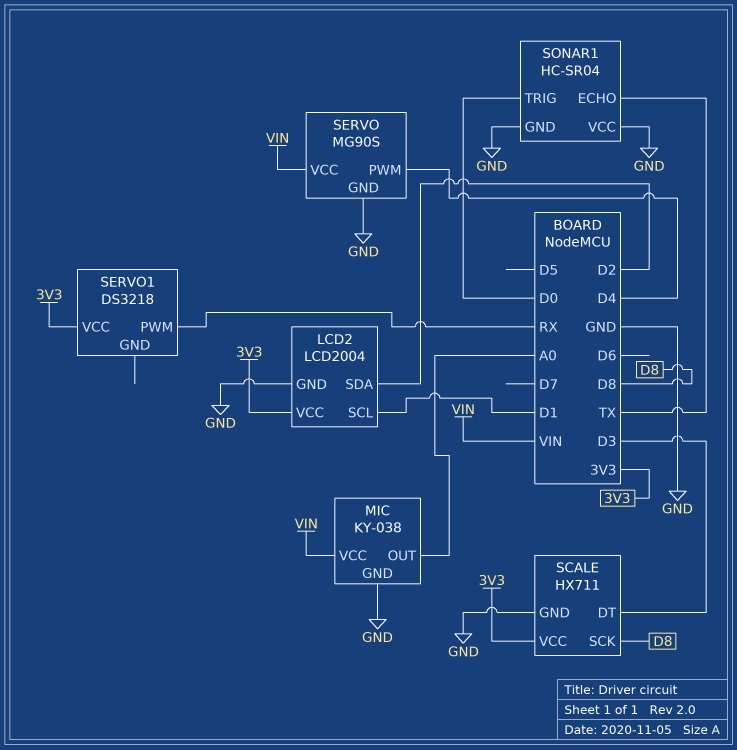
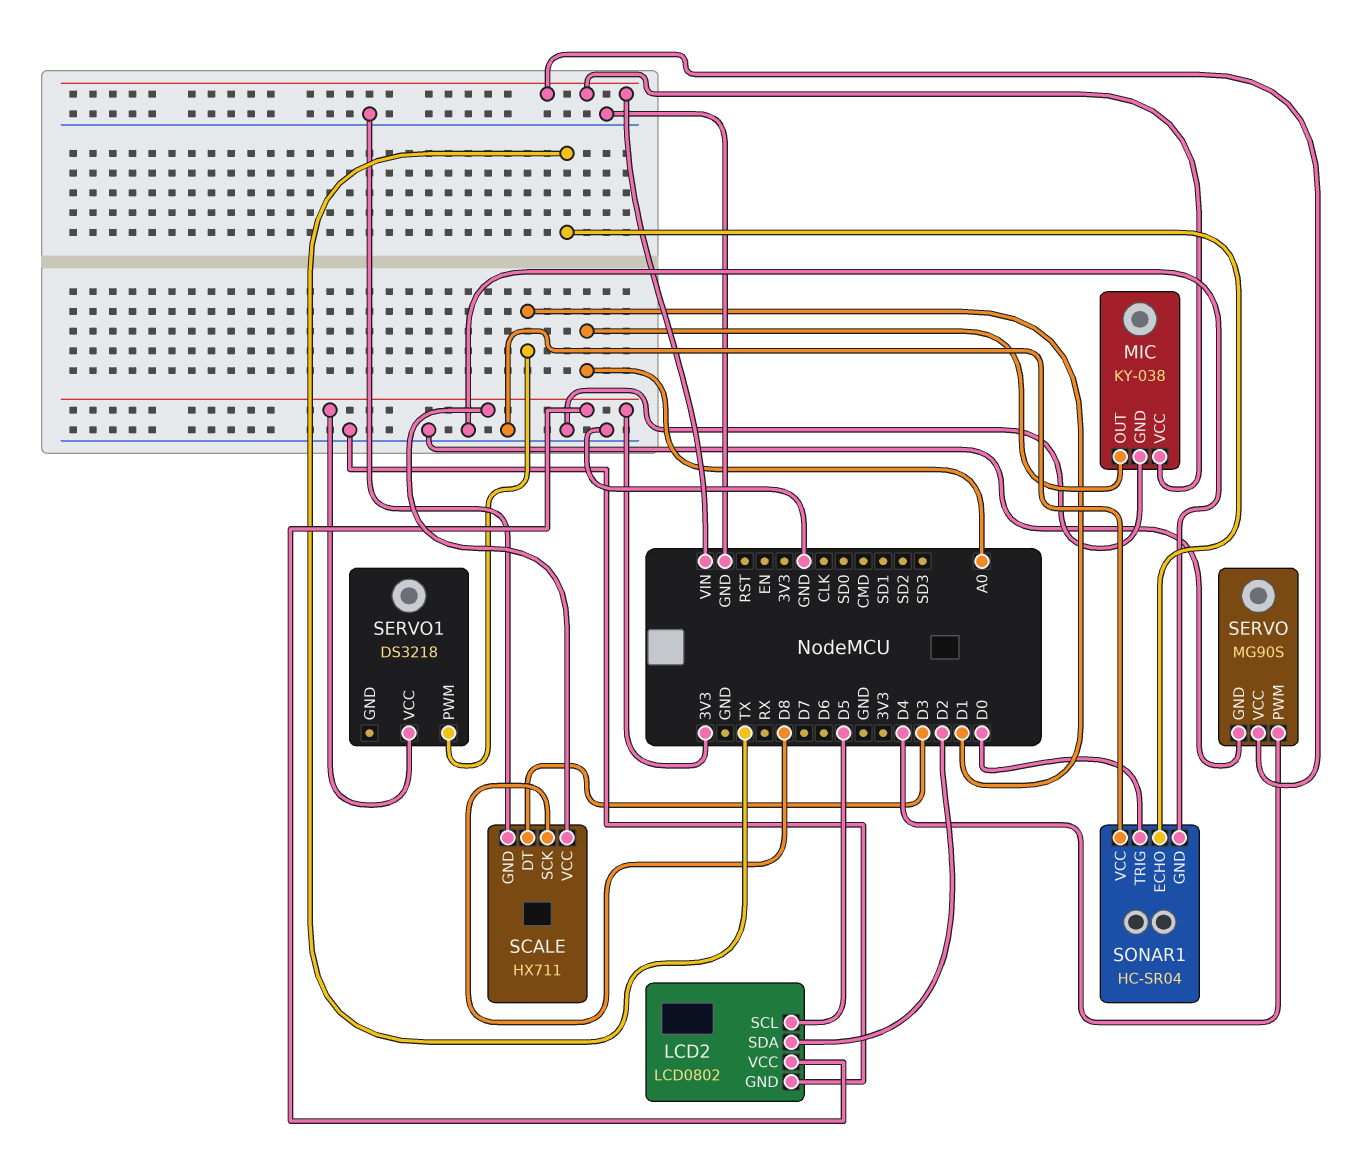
LCD2: LCD2004 -> LCD0802
LCD2 pin SCL: D1 -> D5
SERVO1 pin PWM: RX -> D1

